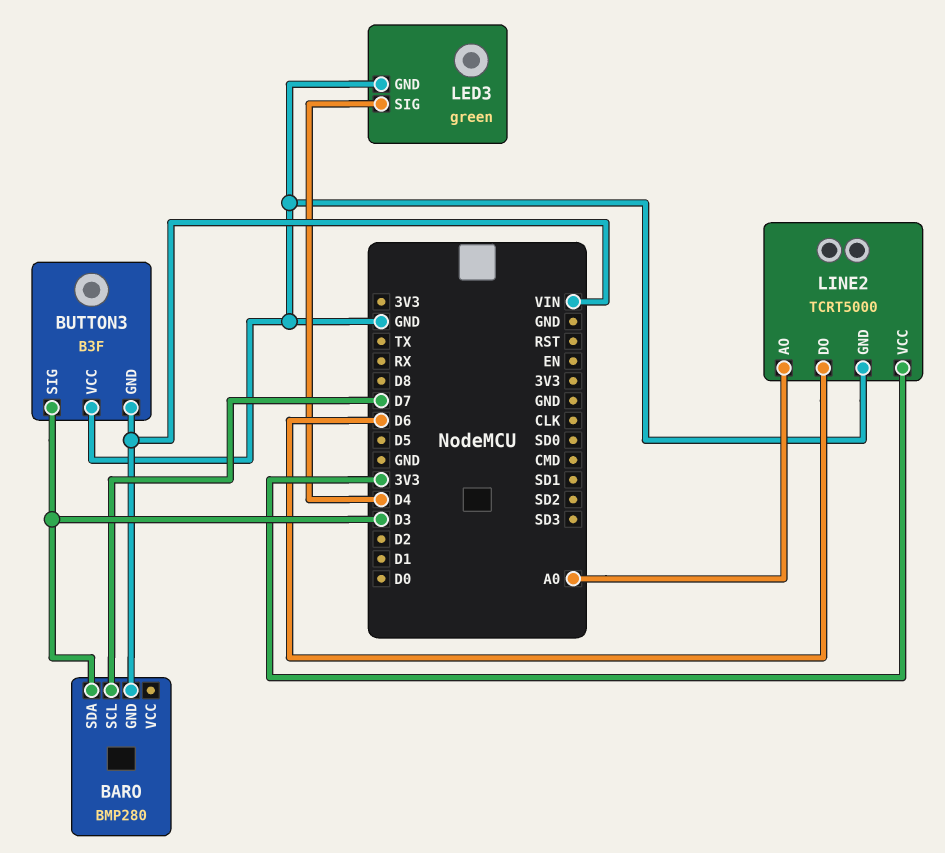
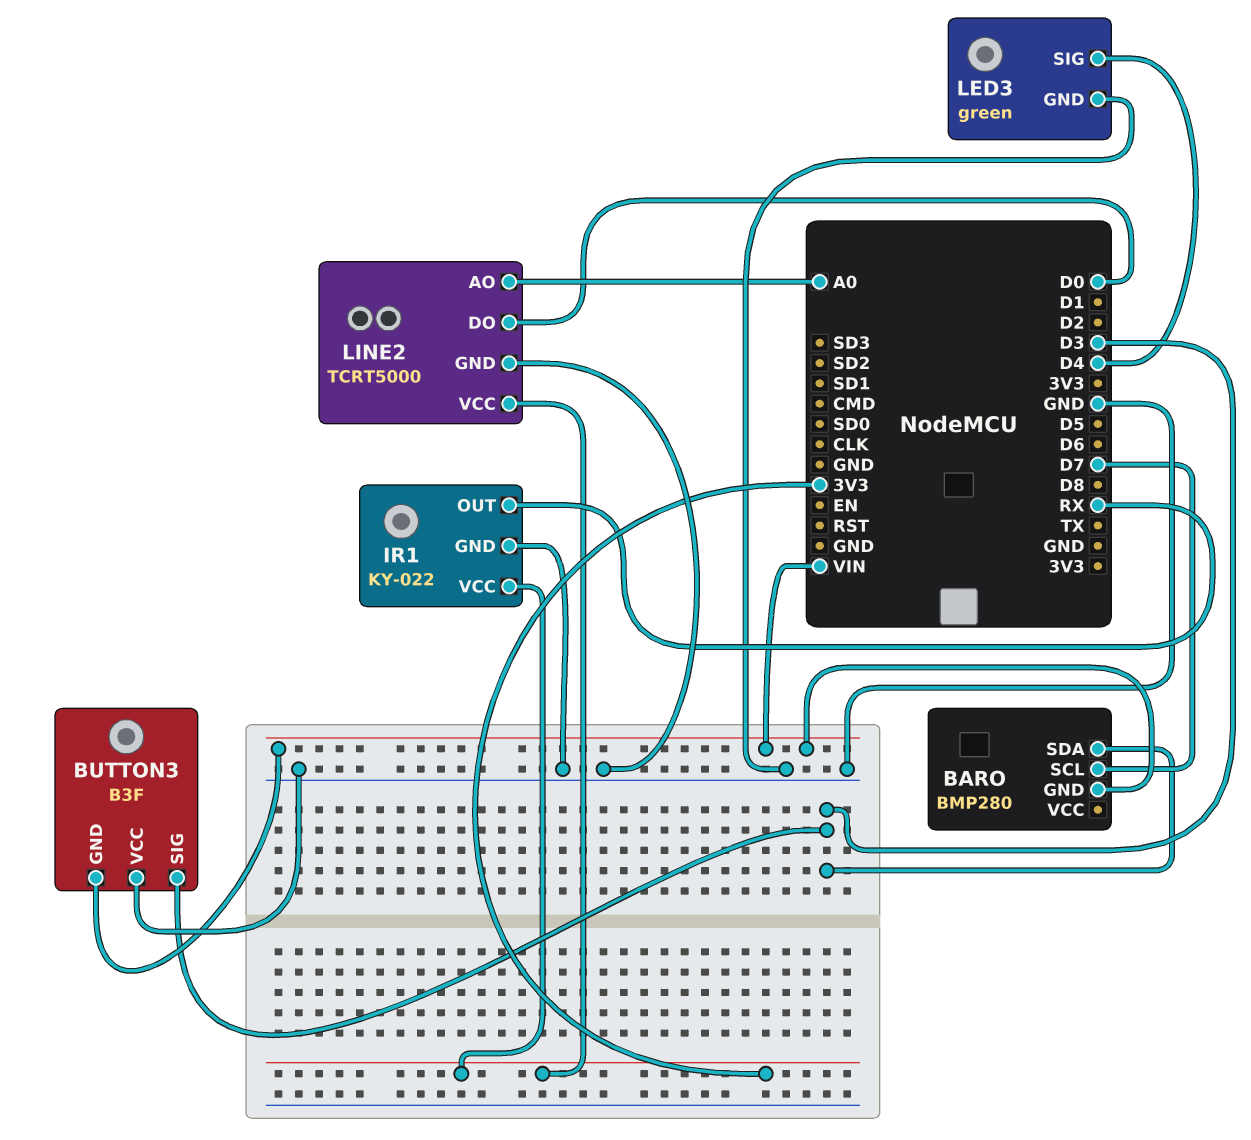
IR1: none -> KY-022
IR1 pin GND: none -> GND
IR1 pin OUT: none -> RX
IR1 pin VCC: none -> 3V3
LINE2 pin DO: D6 -> D0

